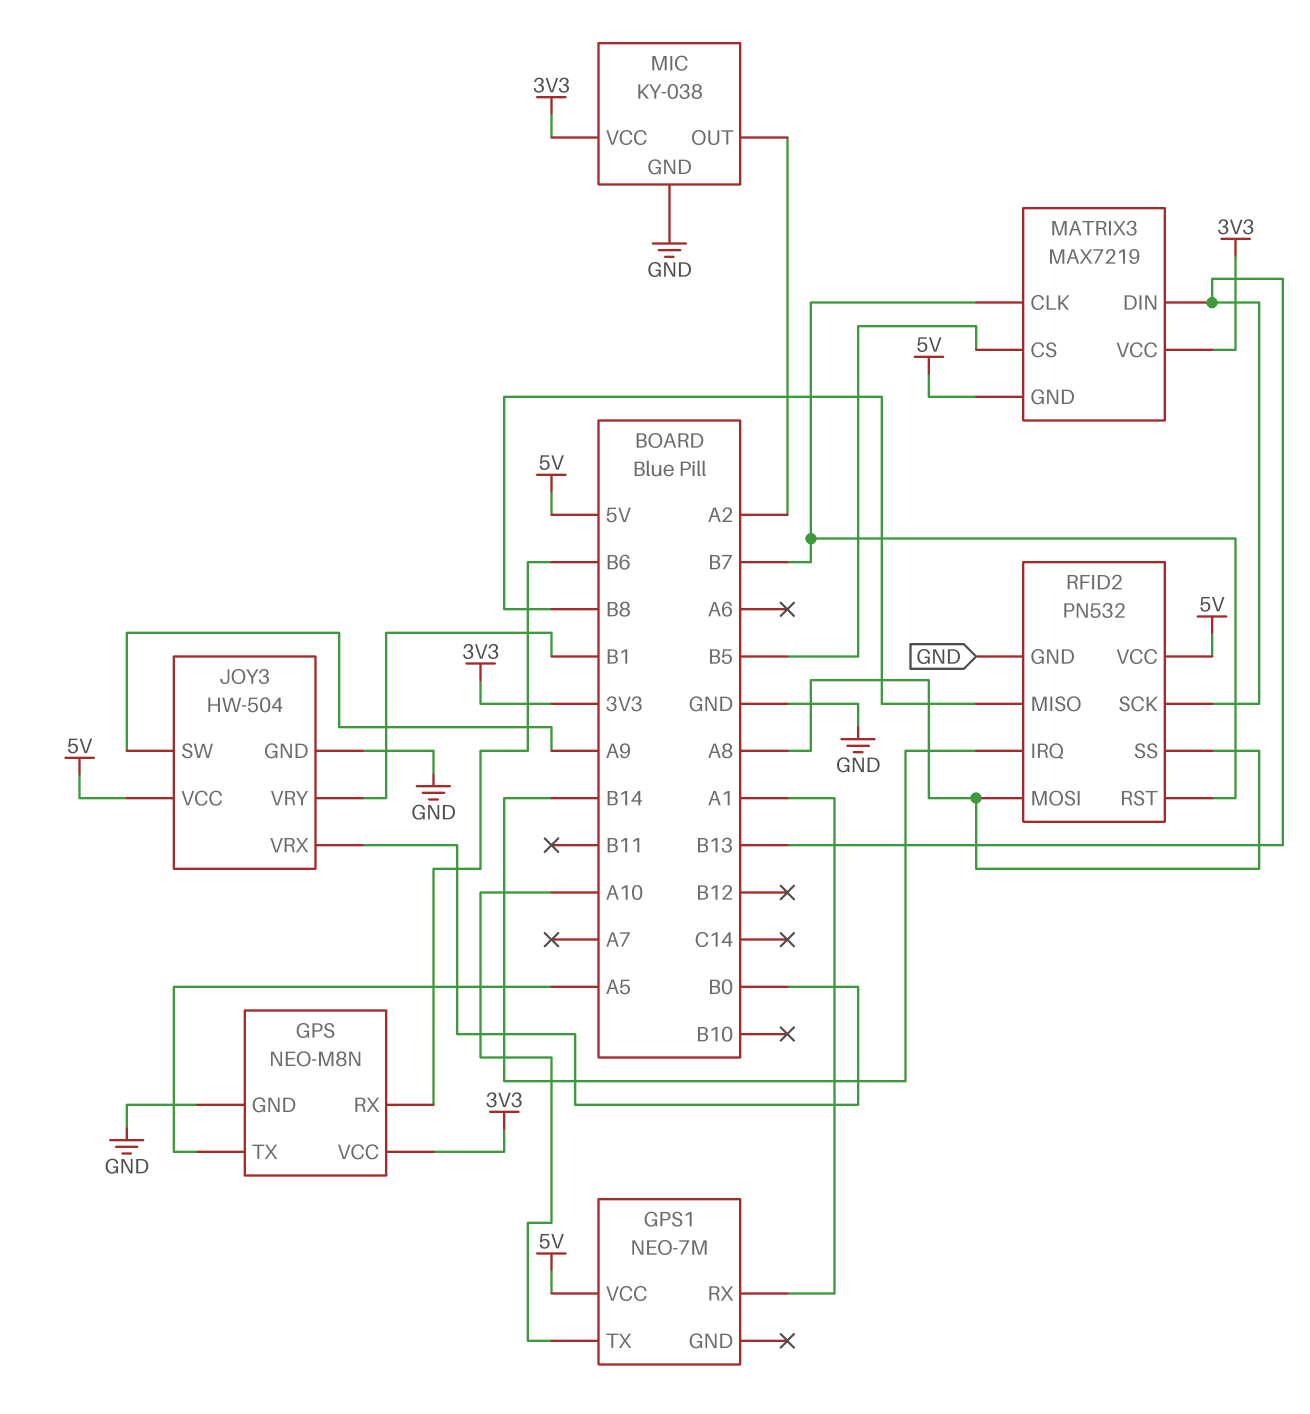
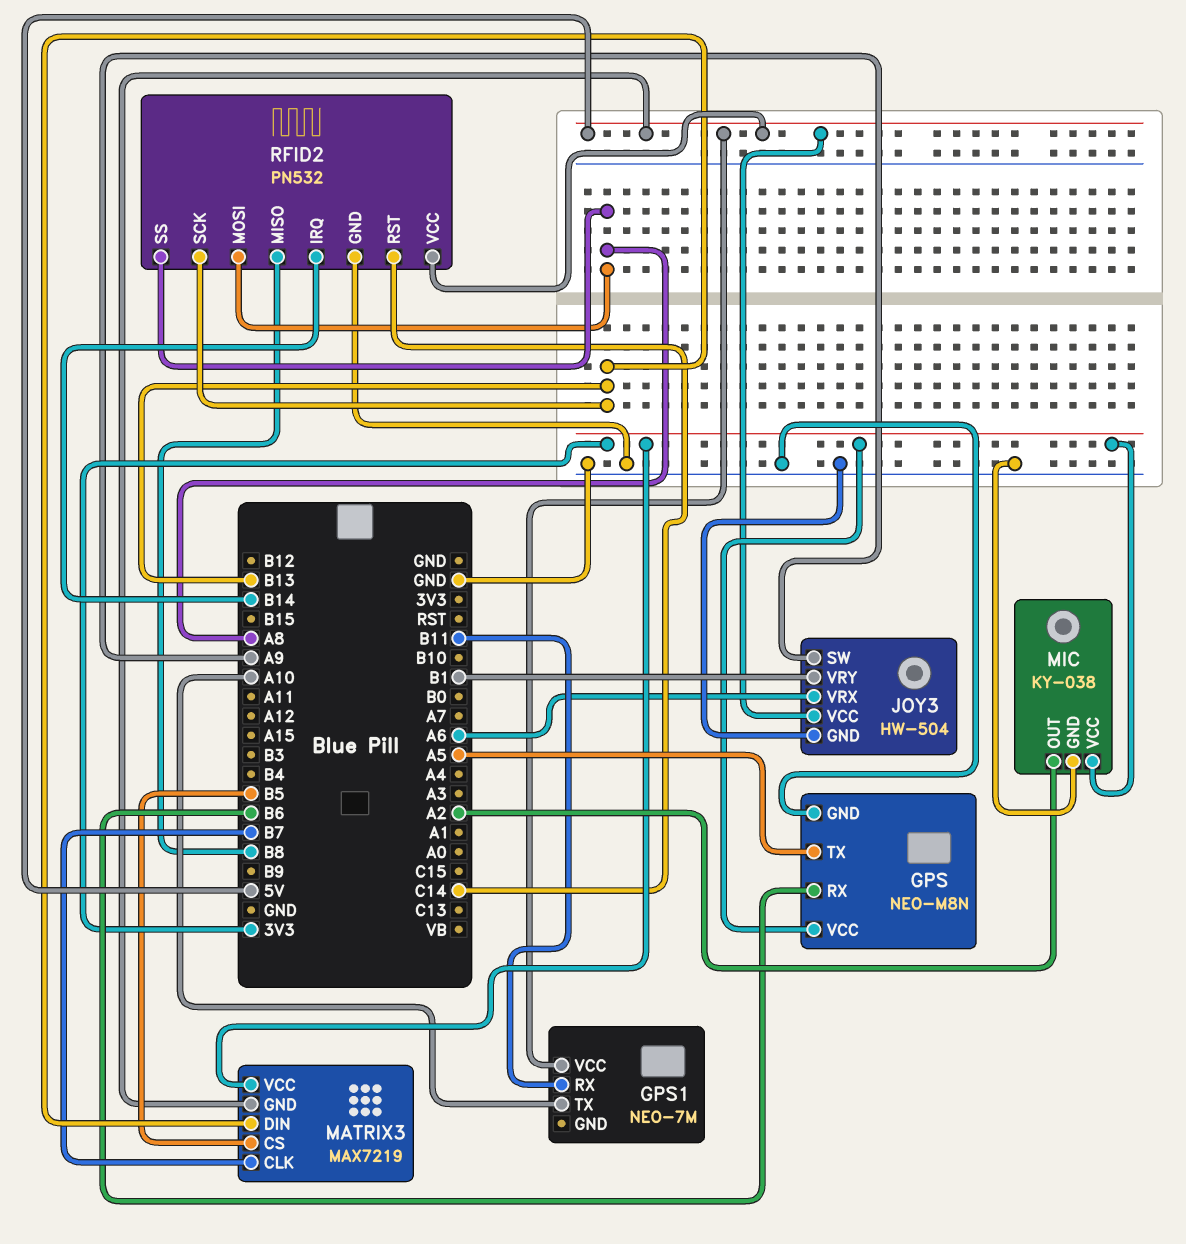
GPS1 pin RX: A1 -> B11
JOY3 pin VRX: B0 -> A6
RFID2 pin RST: B7 -> C14

